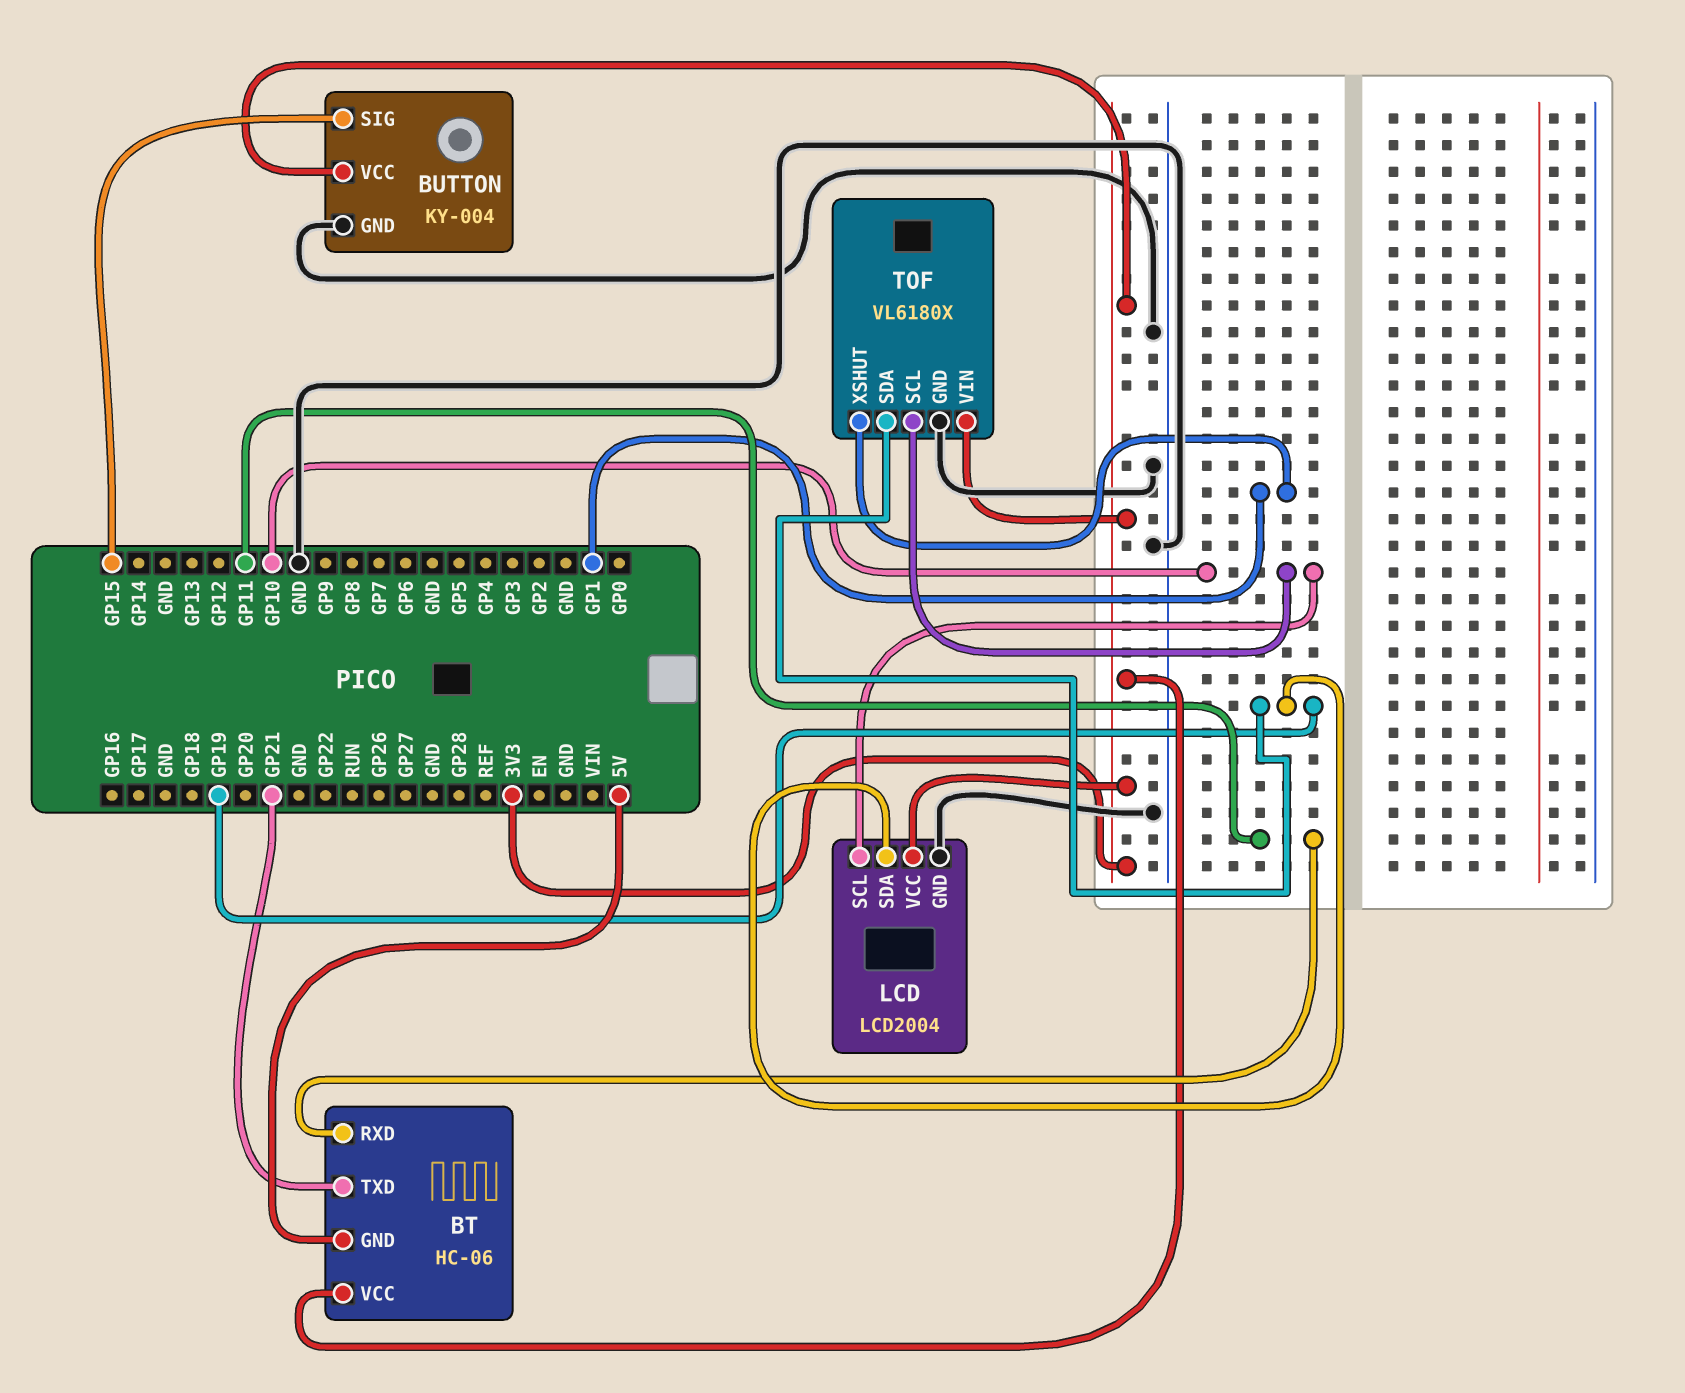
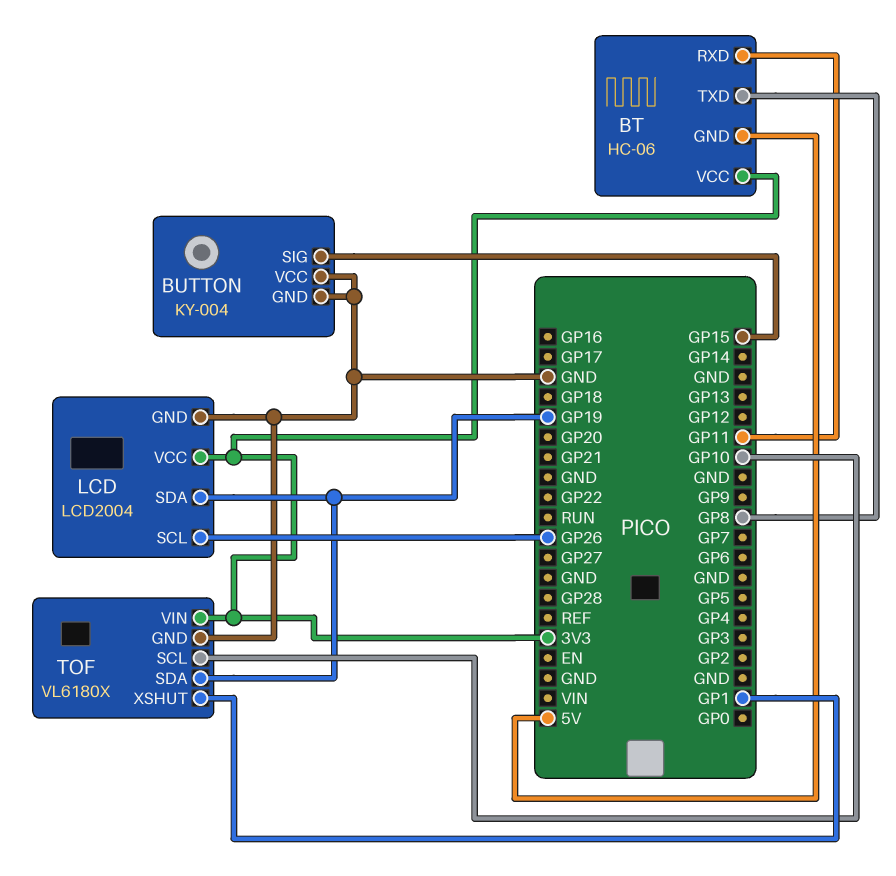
BT pin TXD: GP21 -> GP8
BUTTON pin VCC: 3V3 -> GND
LCD pin SCL: GP10 -> GP26

